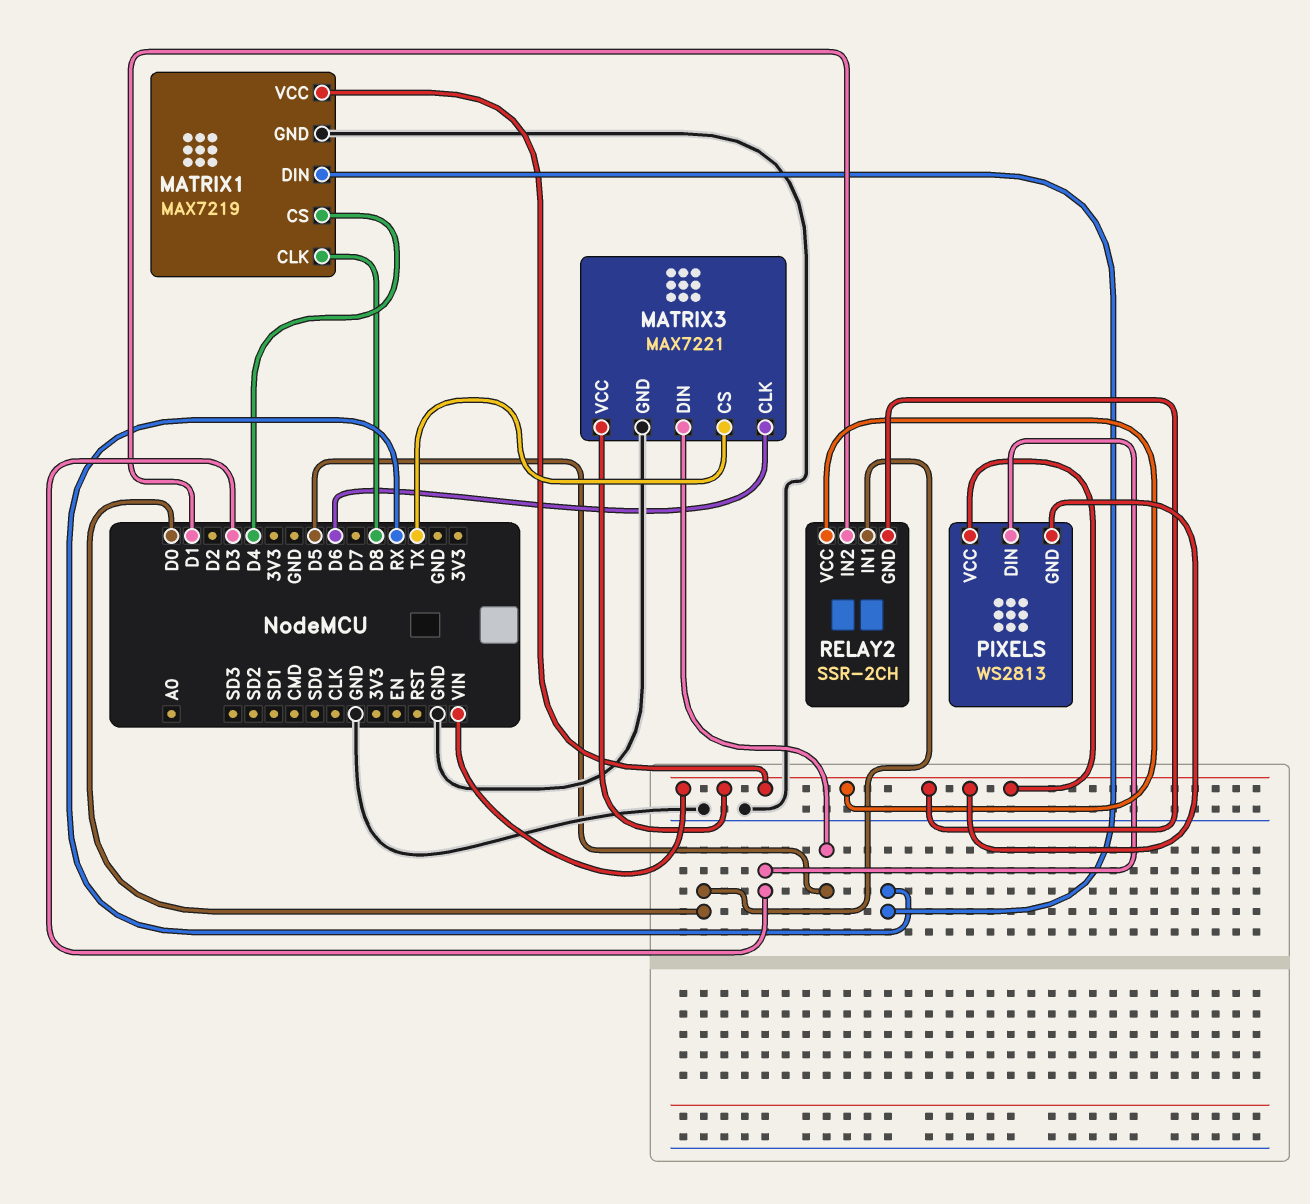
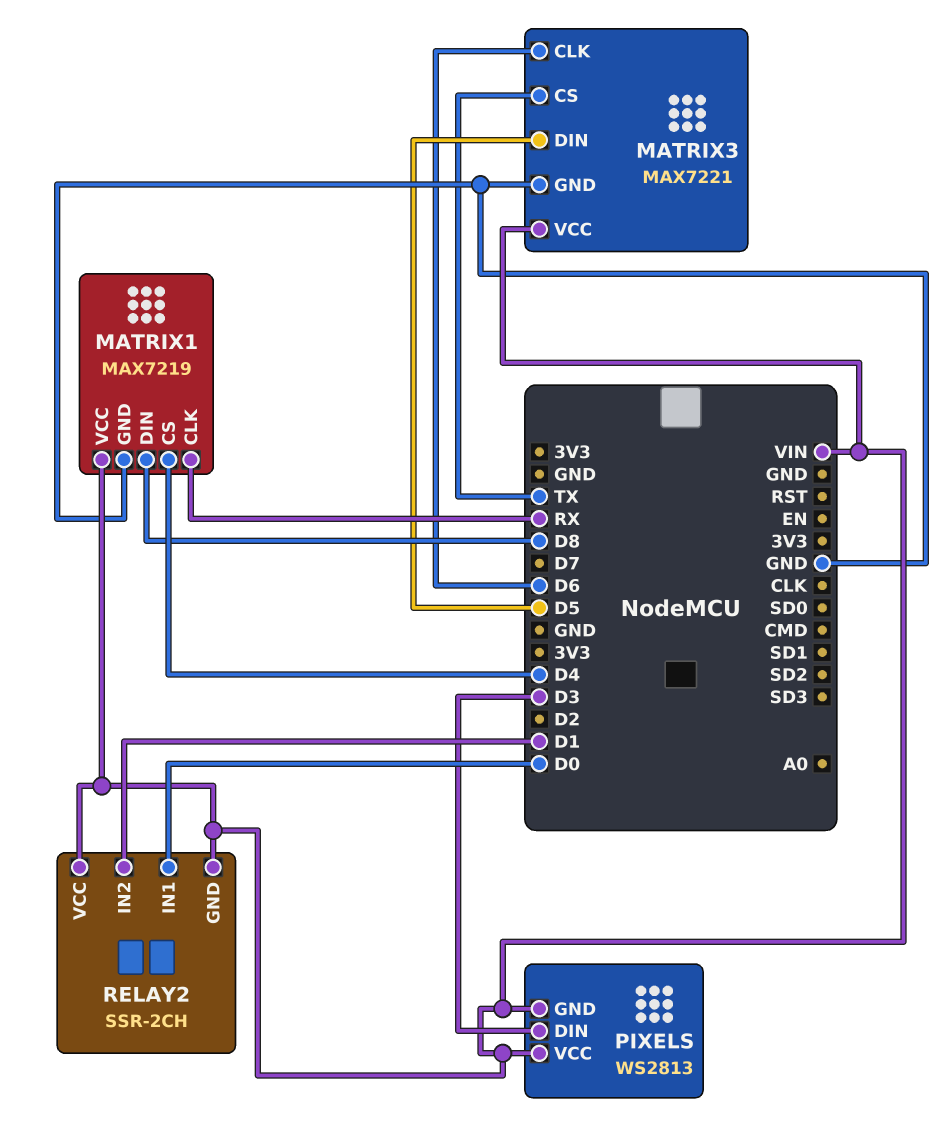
MATRIX1 pin CLK: D8 -> RX
MATRIX1 pin DIN: RX -> D8

